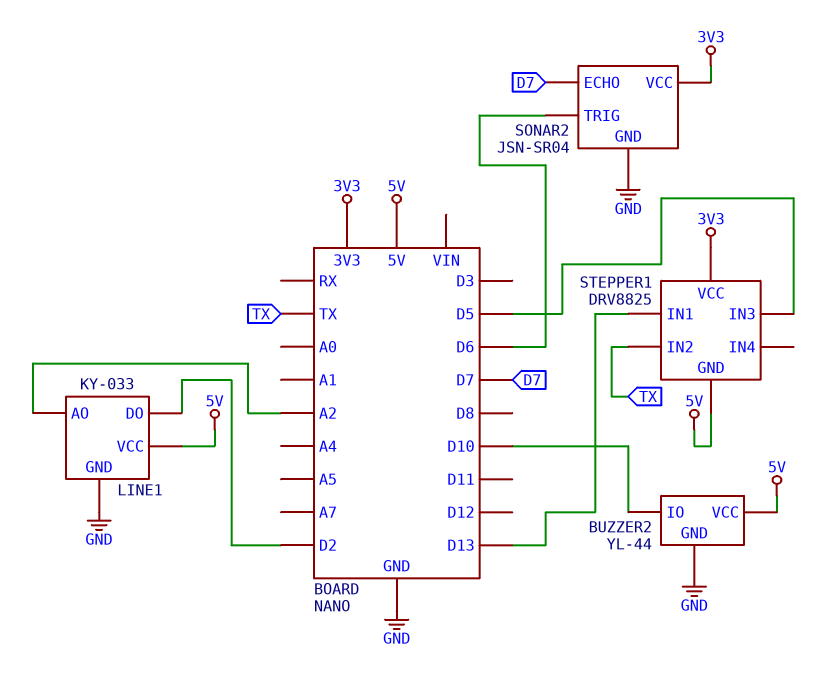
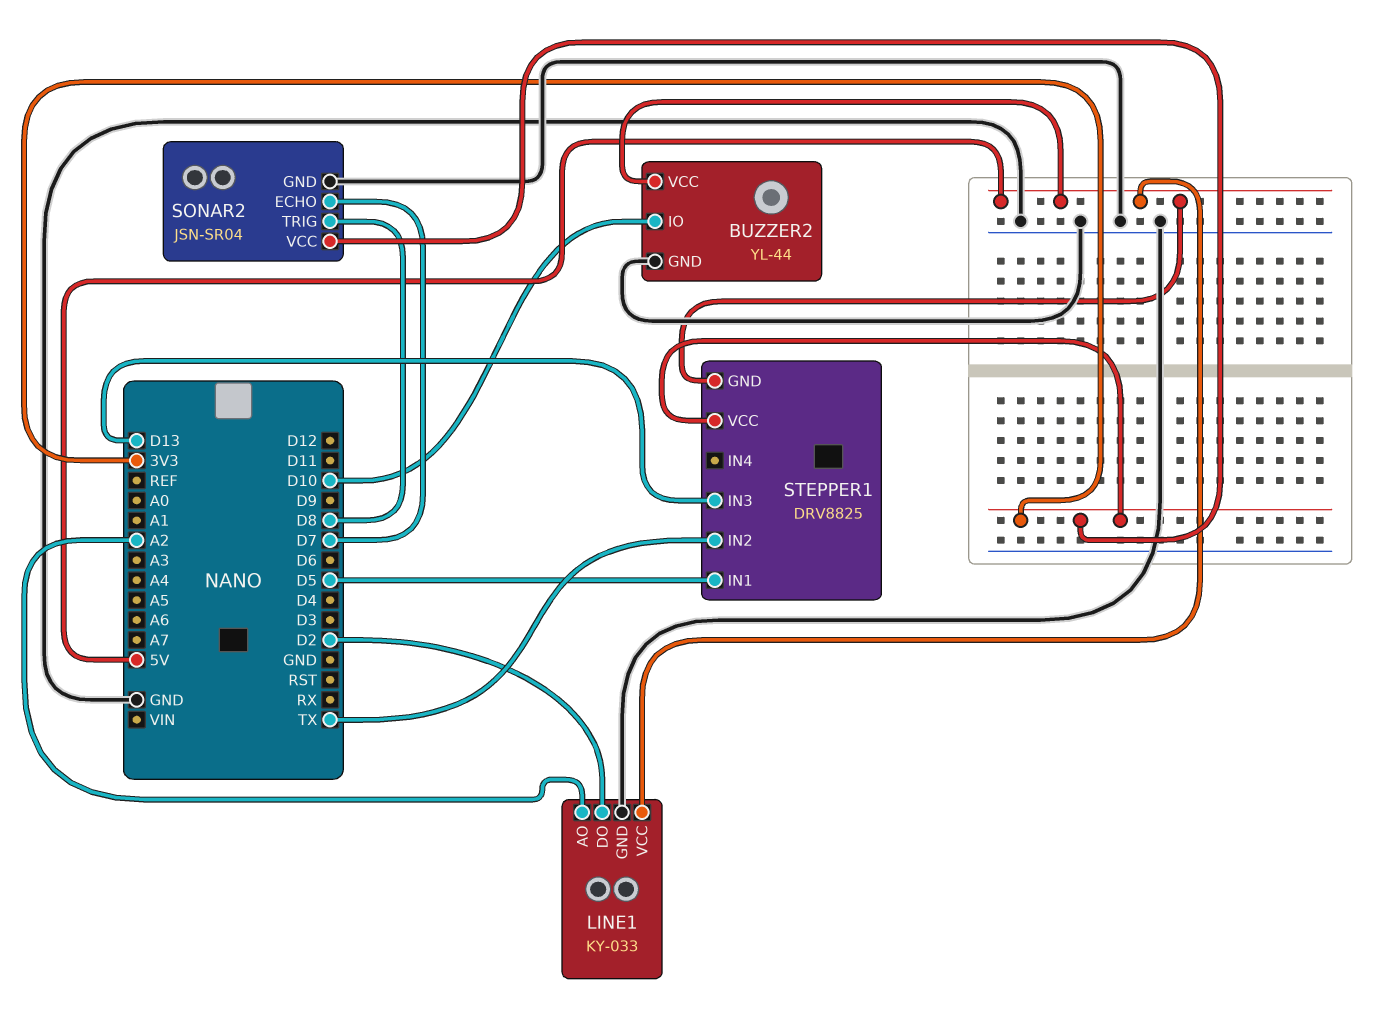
SONAR2 pin TRIG: D6 -> D8
STEPPER1 pin IN1: D13 -> D5
STEPPER1 pin IN3: D5 -> D13

